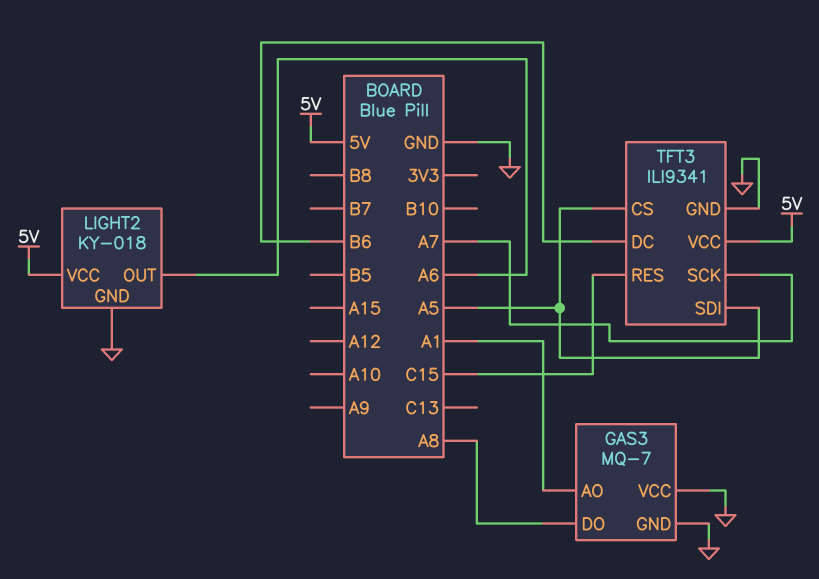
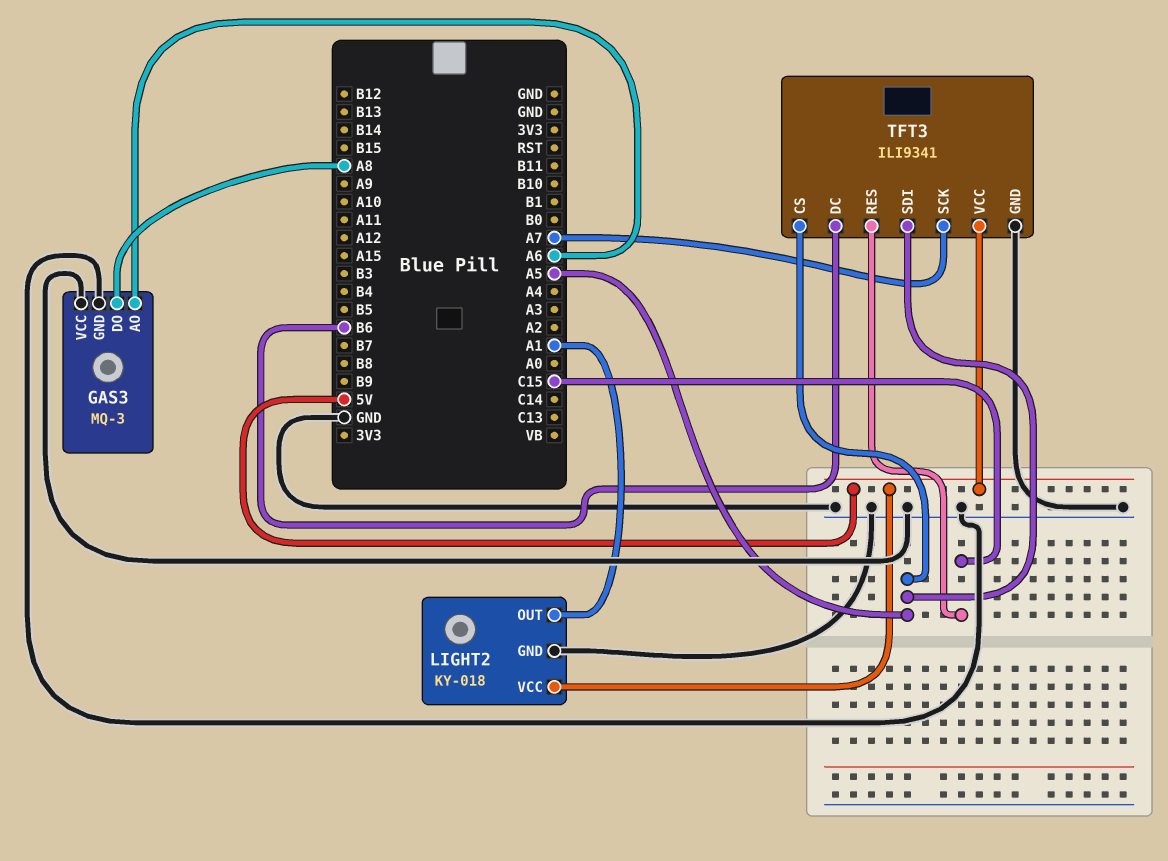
GAS3: MQ-7 -> MQ-3
GAS3 pin AO: A1 -> A6
LIGHT2 pin OUT: A6 -> A1

